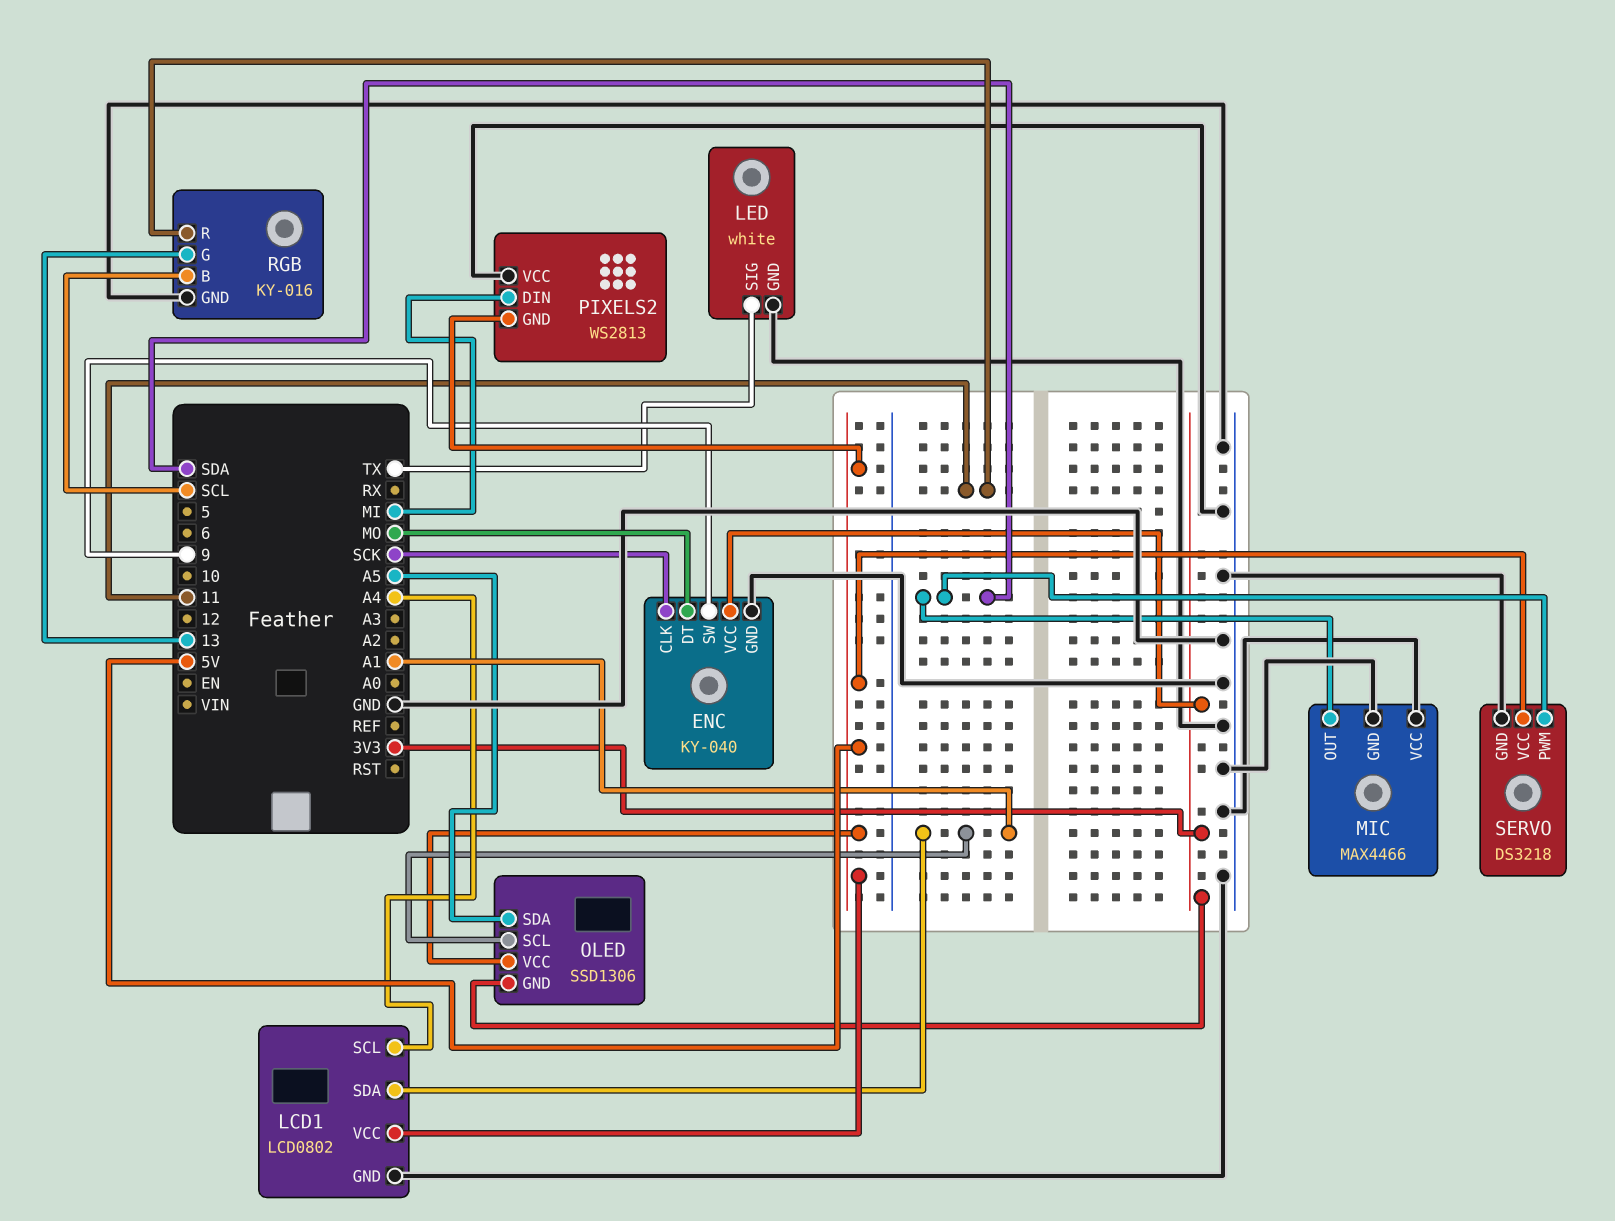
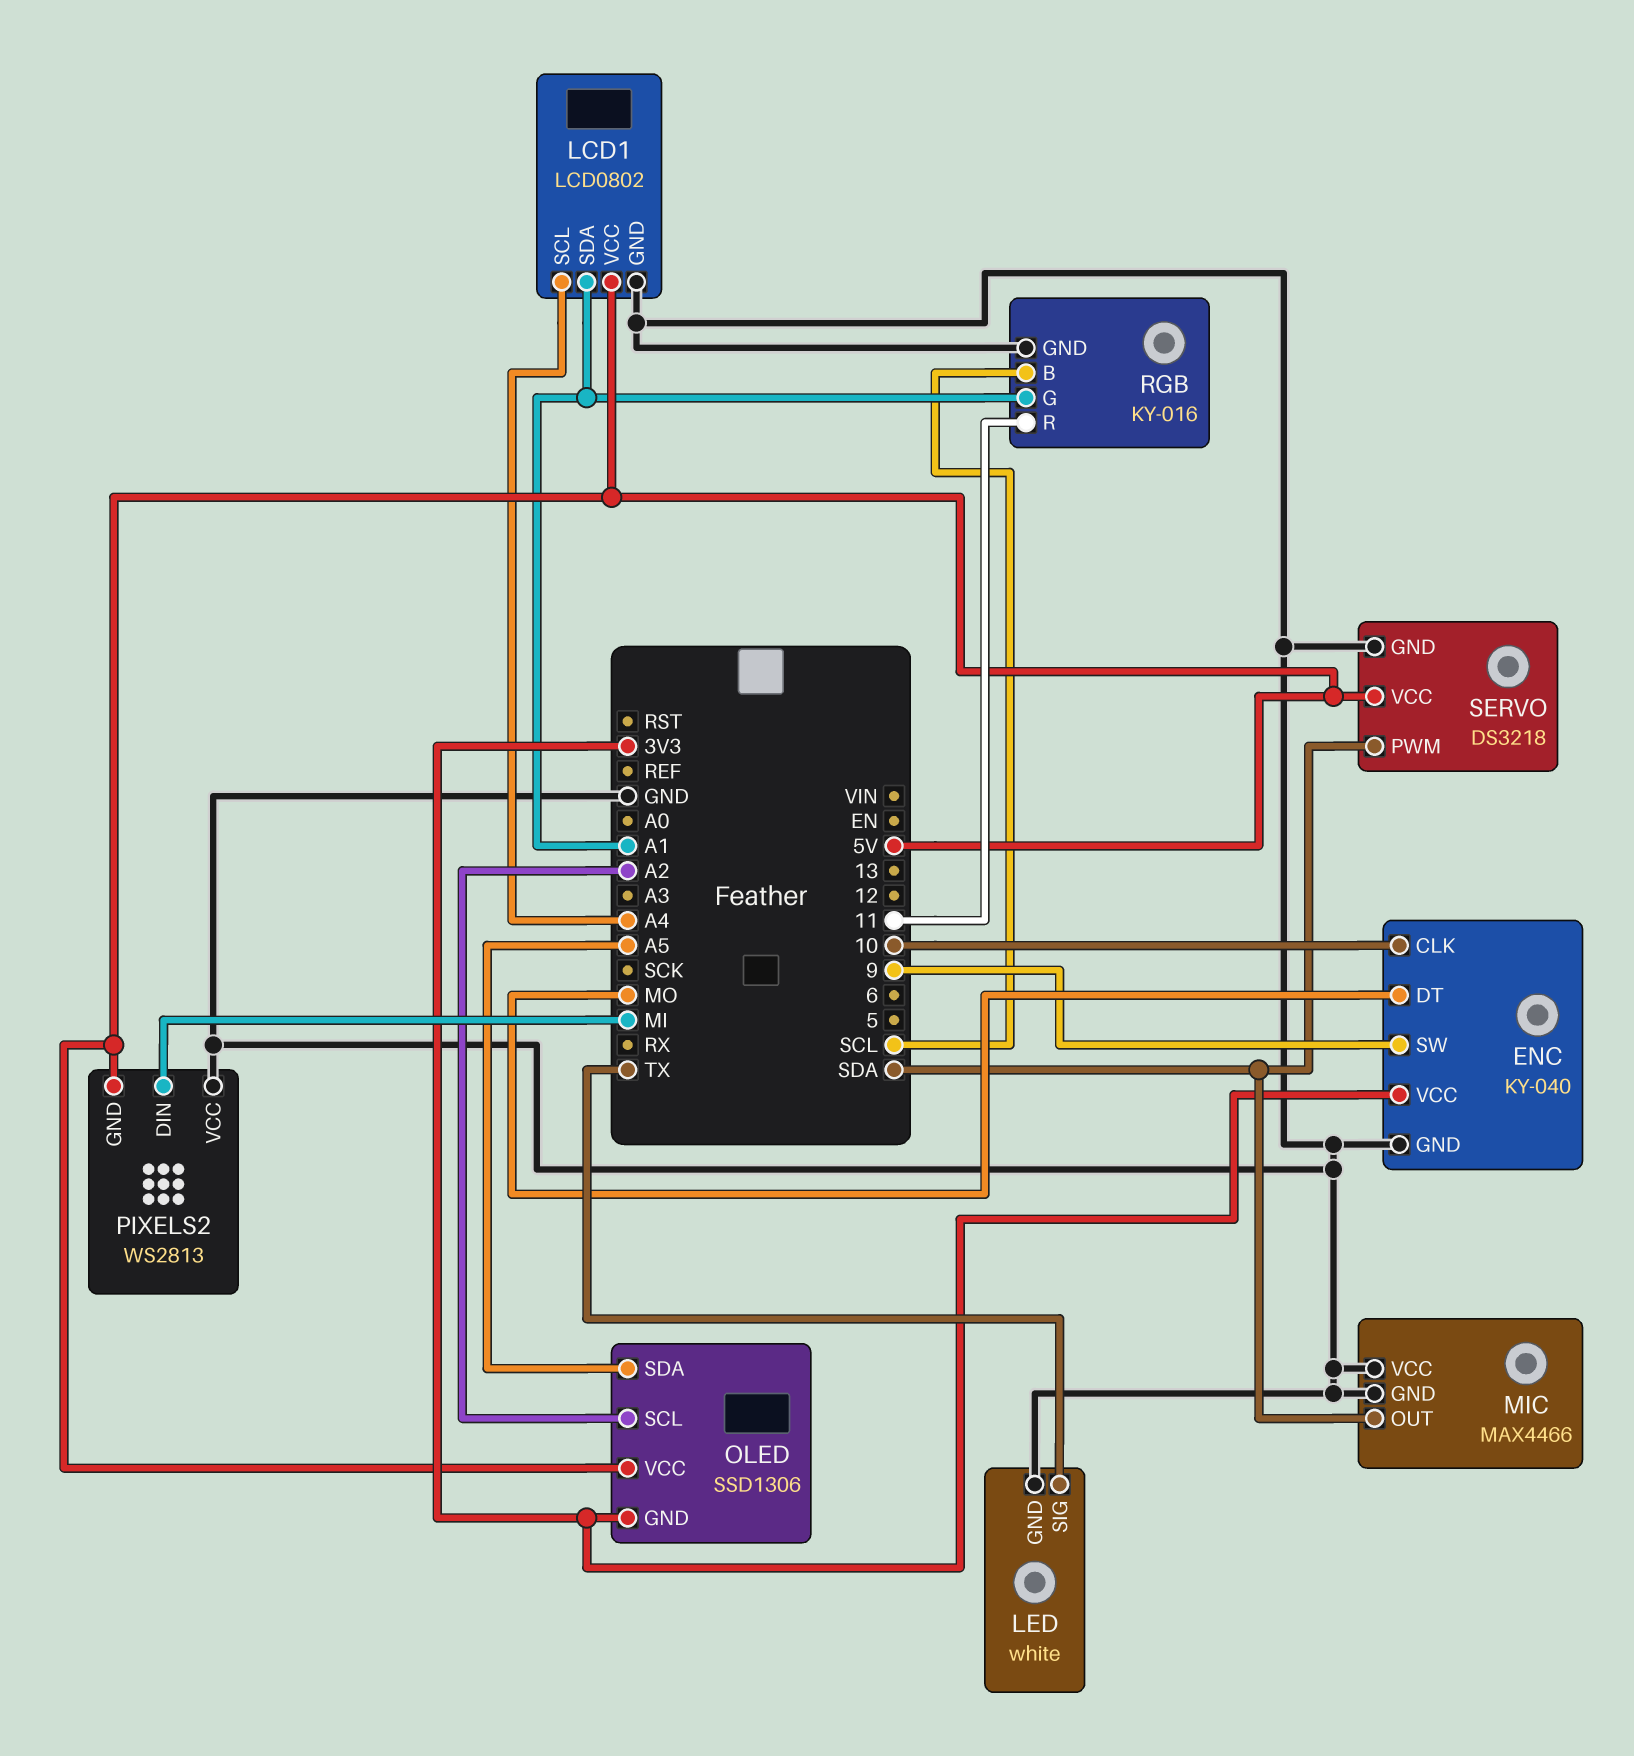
ENC pin CLK: SCK -> 10
OLED pin SCL: A1 -> A2
RGB pin G: 13 -> A1

